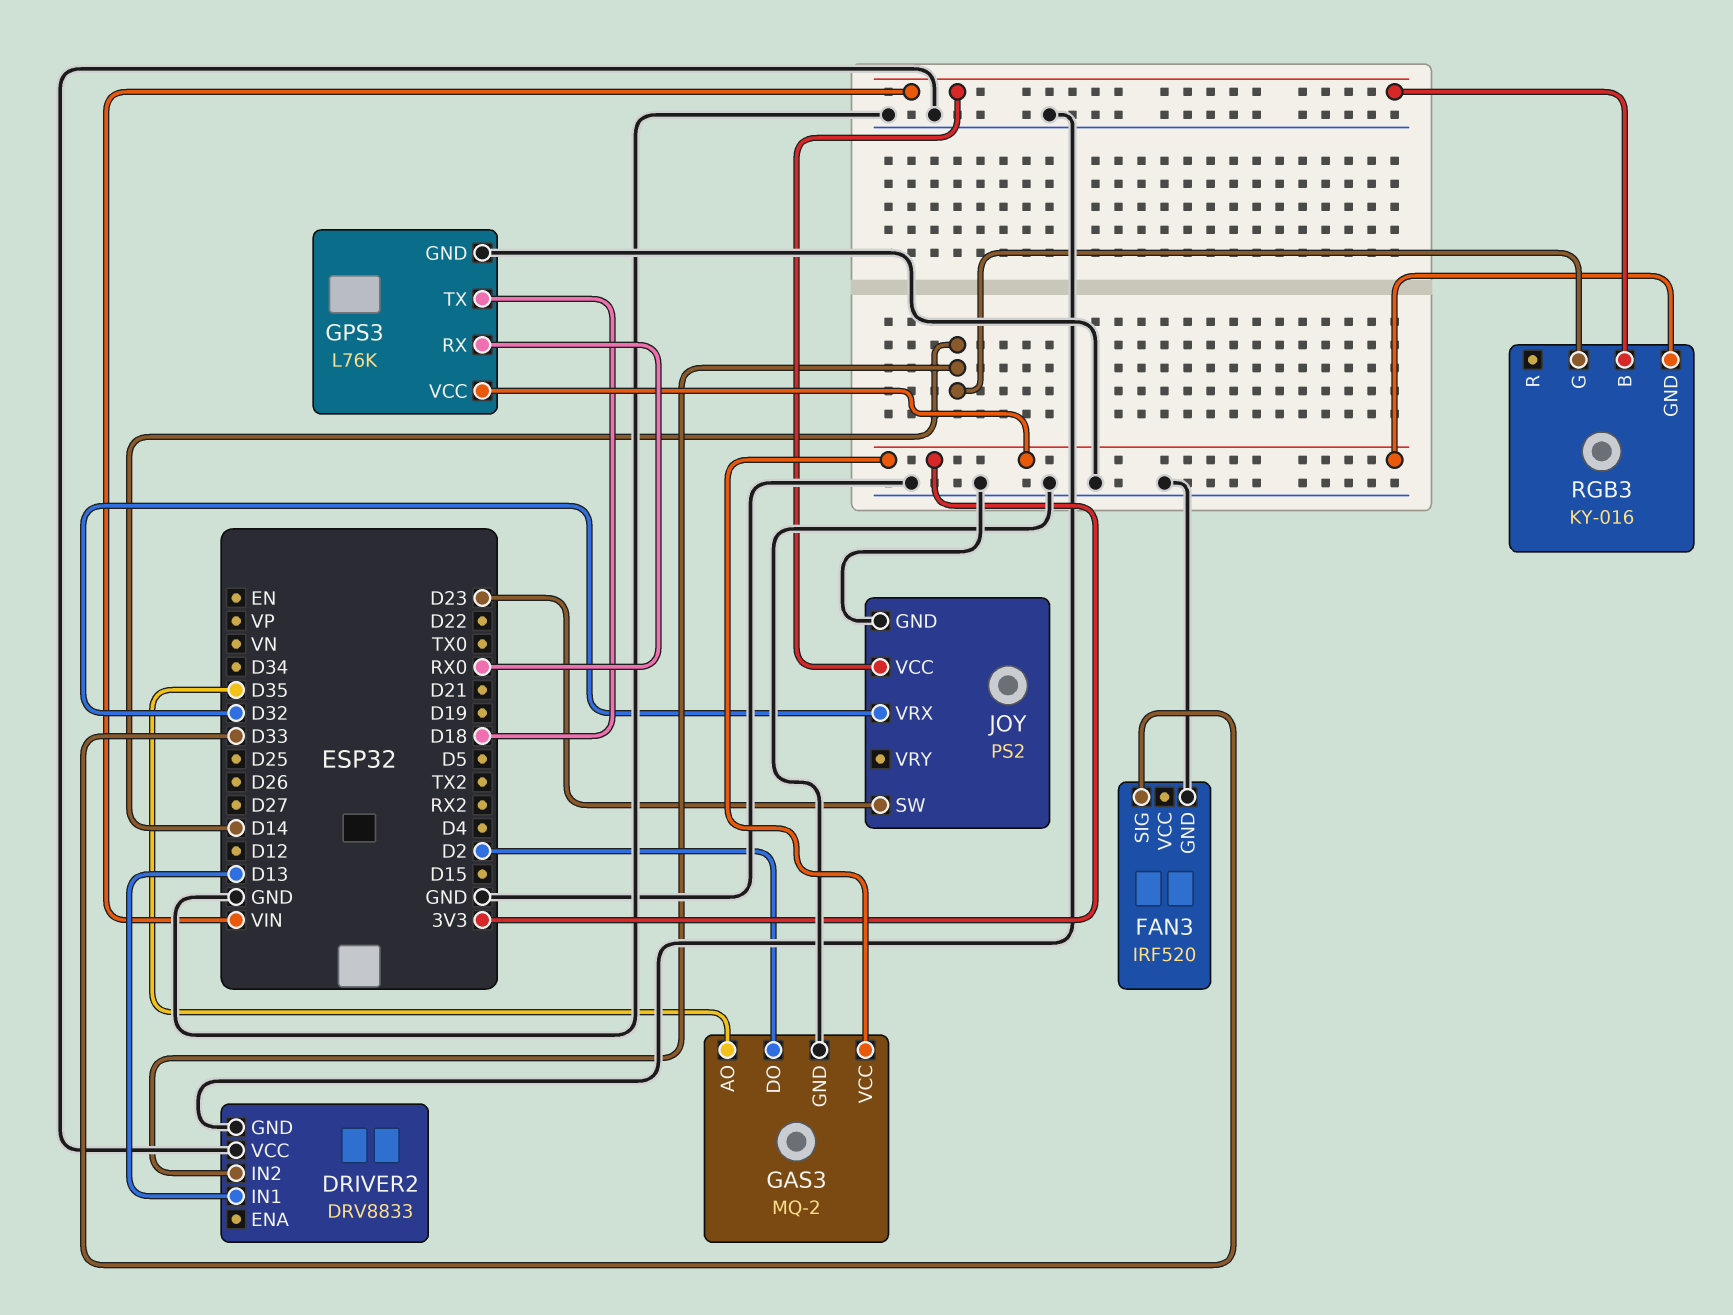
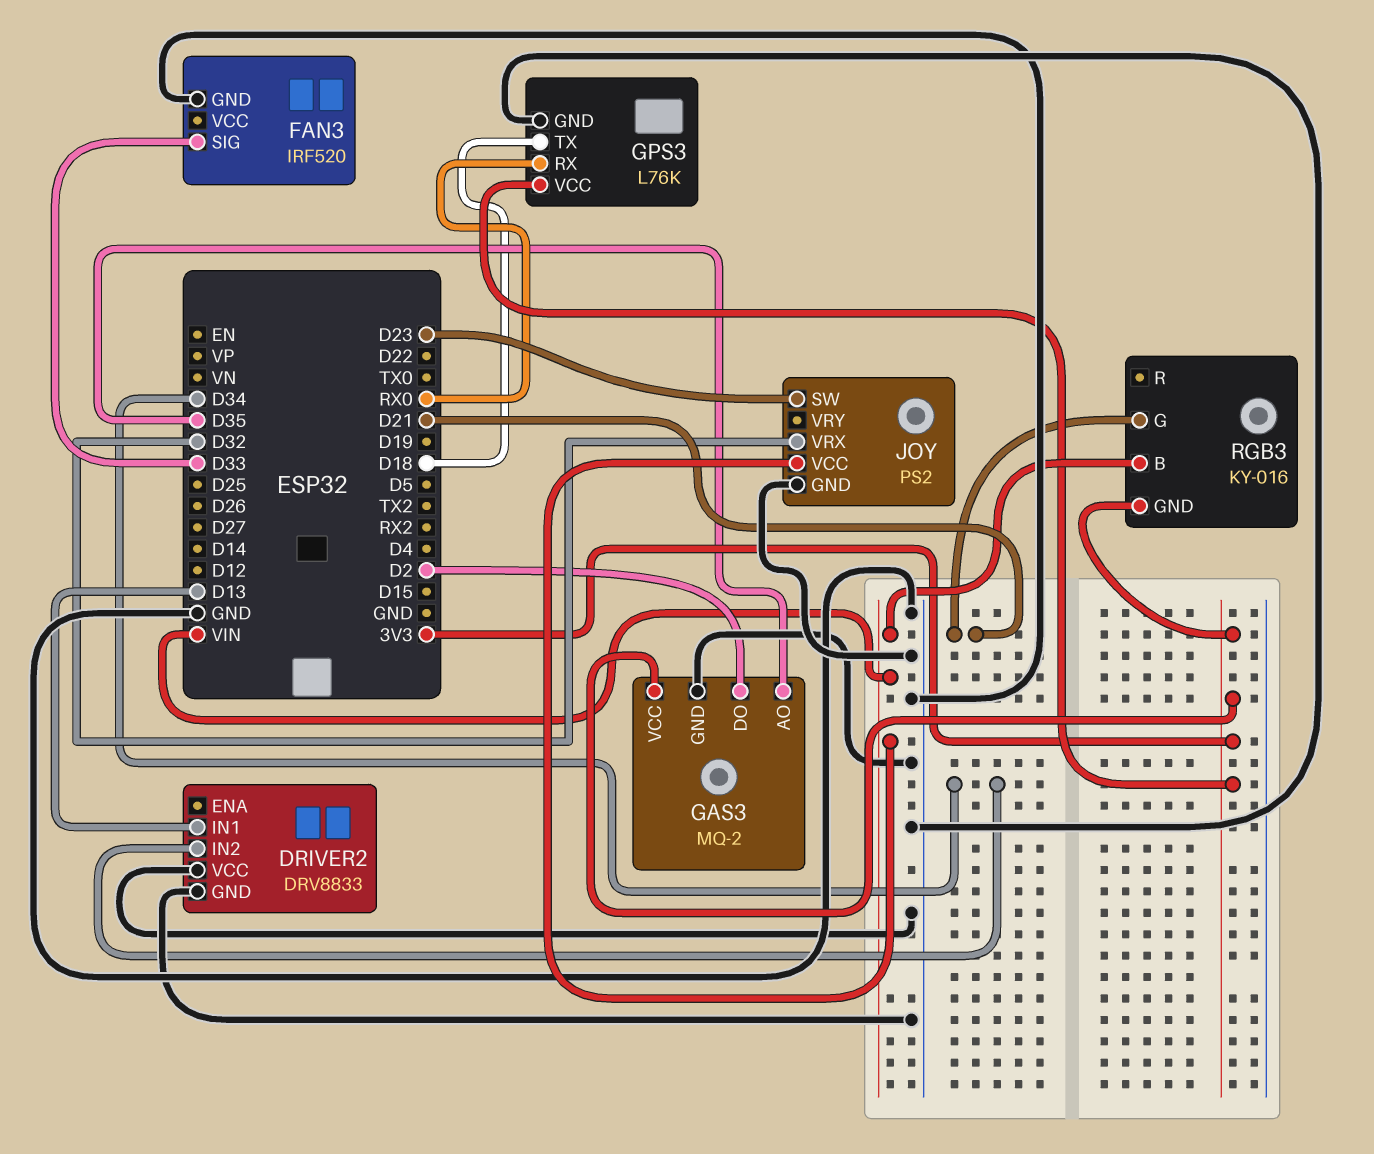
DRIVER2 pin IN2: D14 -> D34
RGB3 pin G: D14 -> D21

